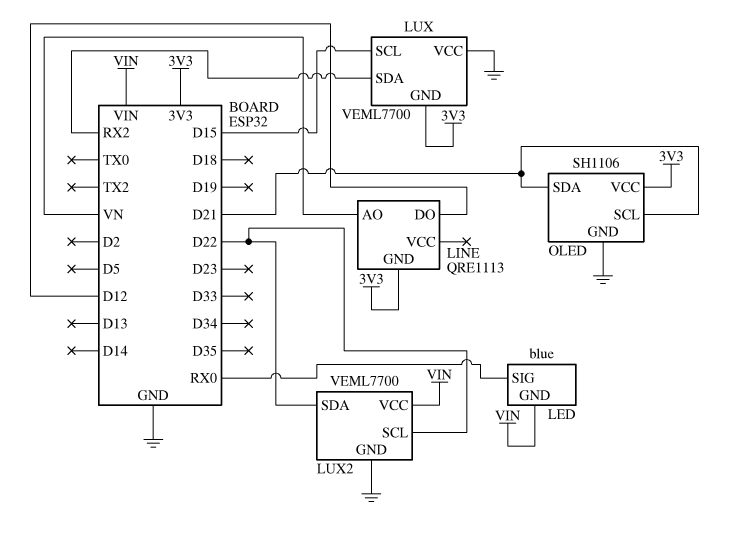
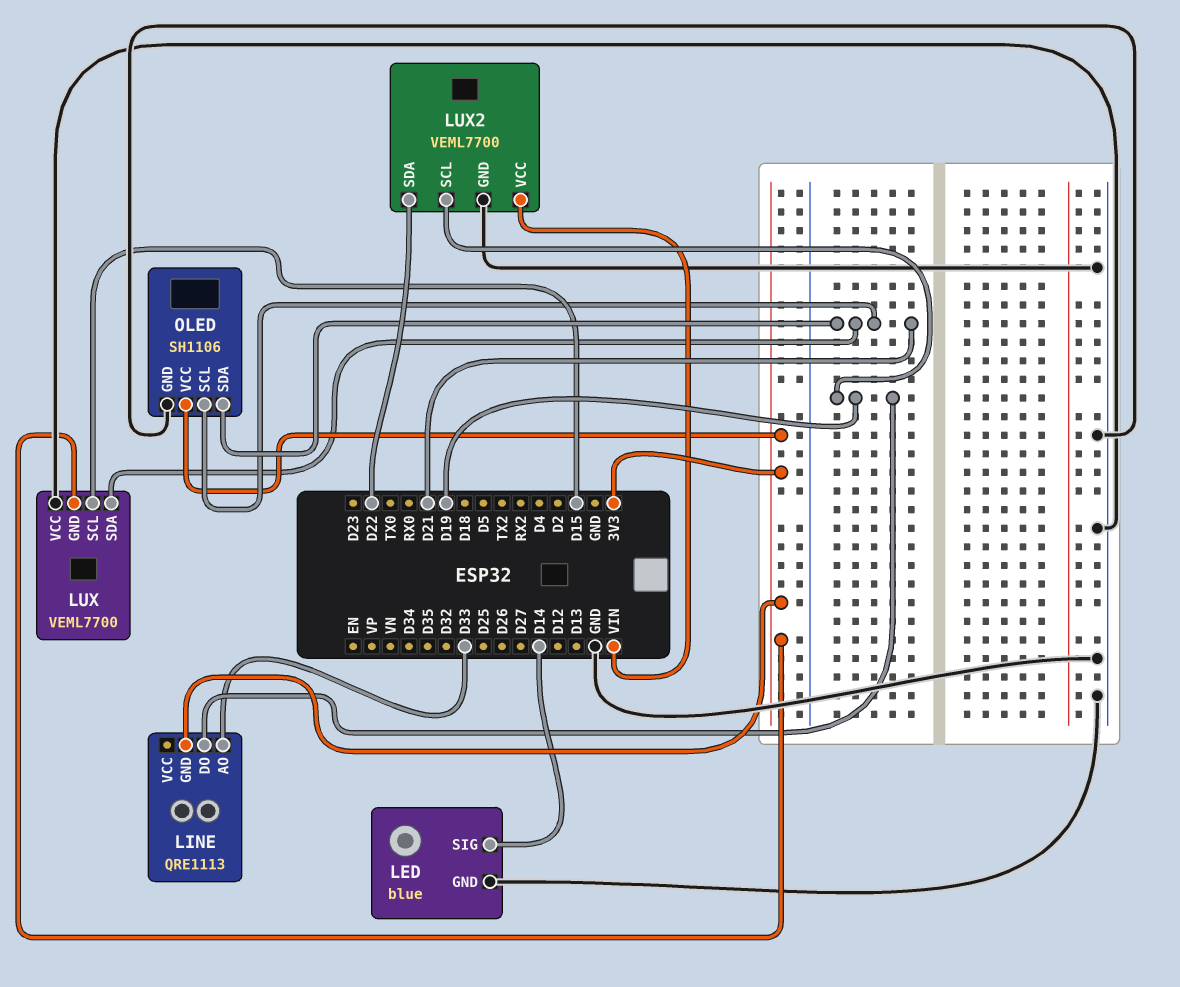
LED pin GND: VIN -> GND
LED pin SIG: RX0 -> D14
LINE pin AO: VN -> D33
LINE pin DO: D12 -> D19
LUX pin SDA: RX2 -> D21
LUX2 pin SCL: D22 -> D19

